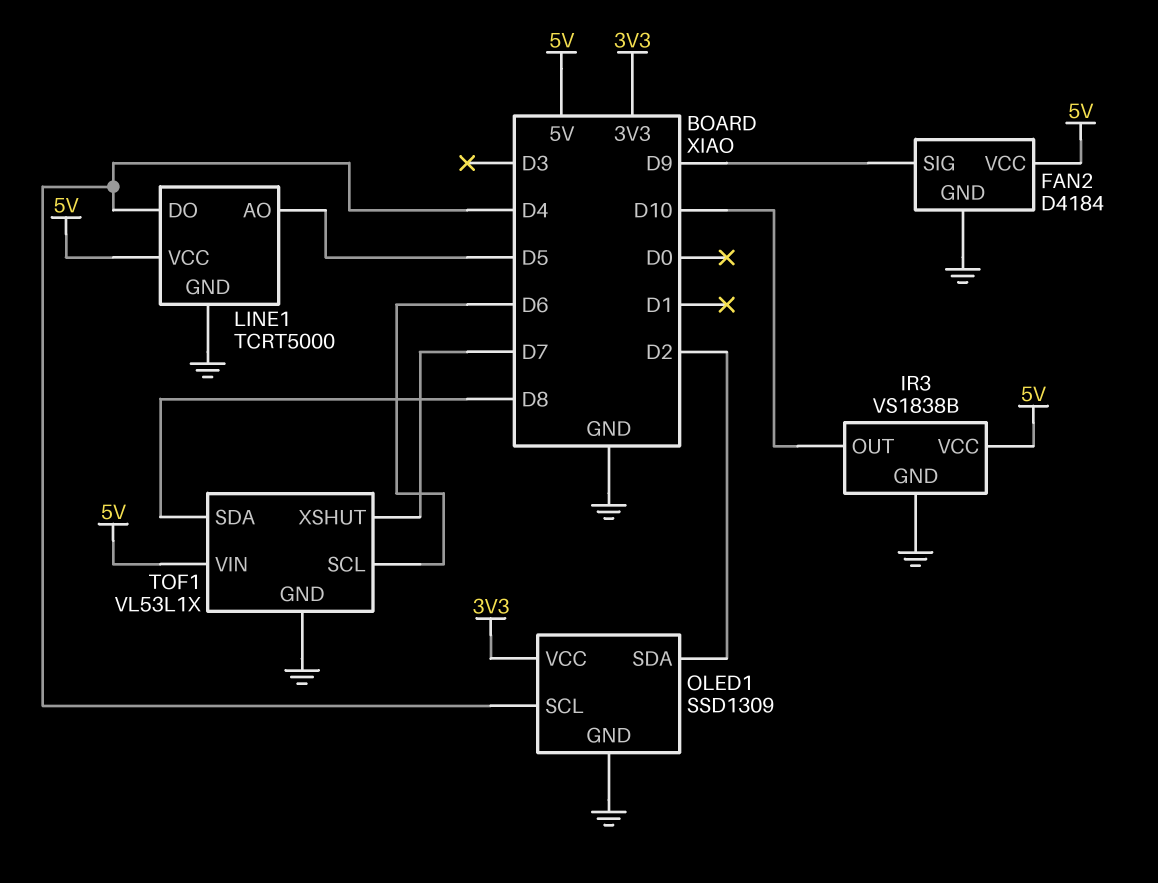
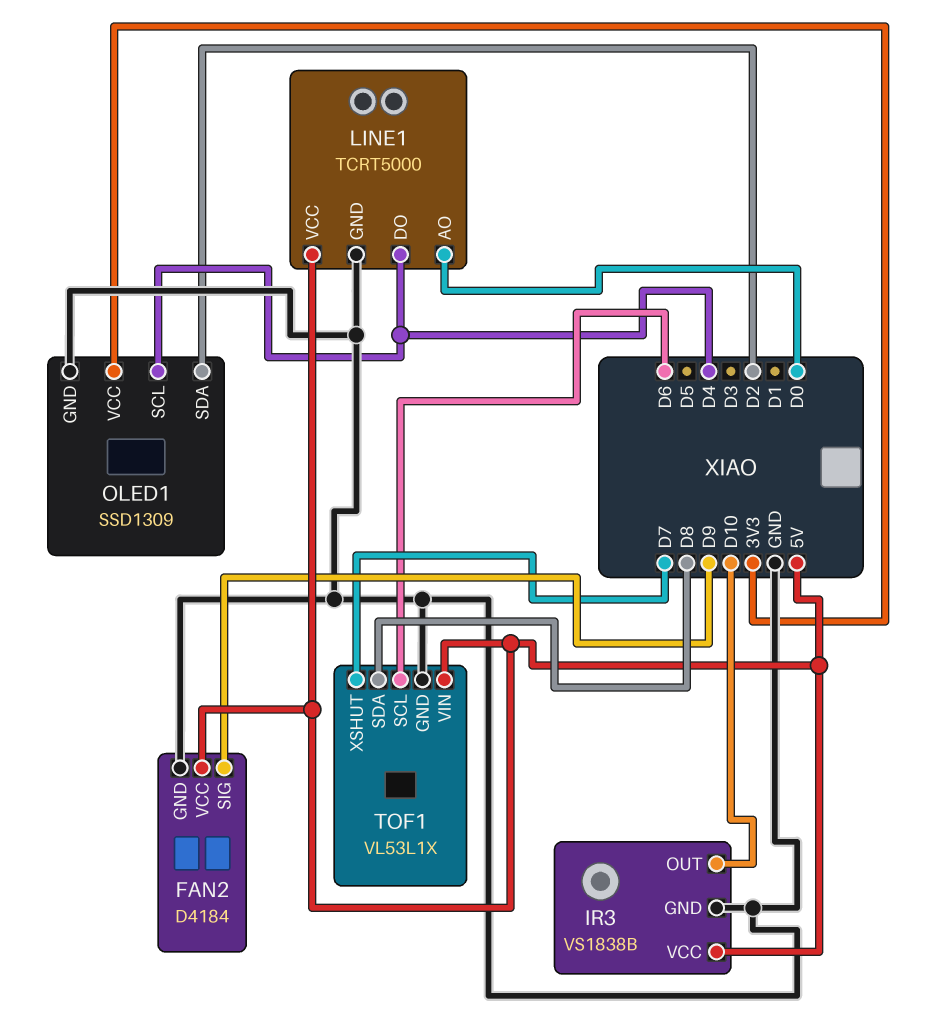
LINE1 pin AO: D5 -> D0

